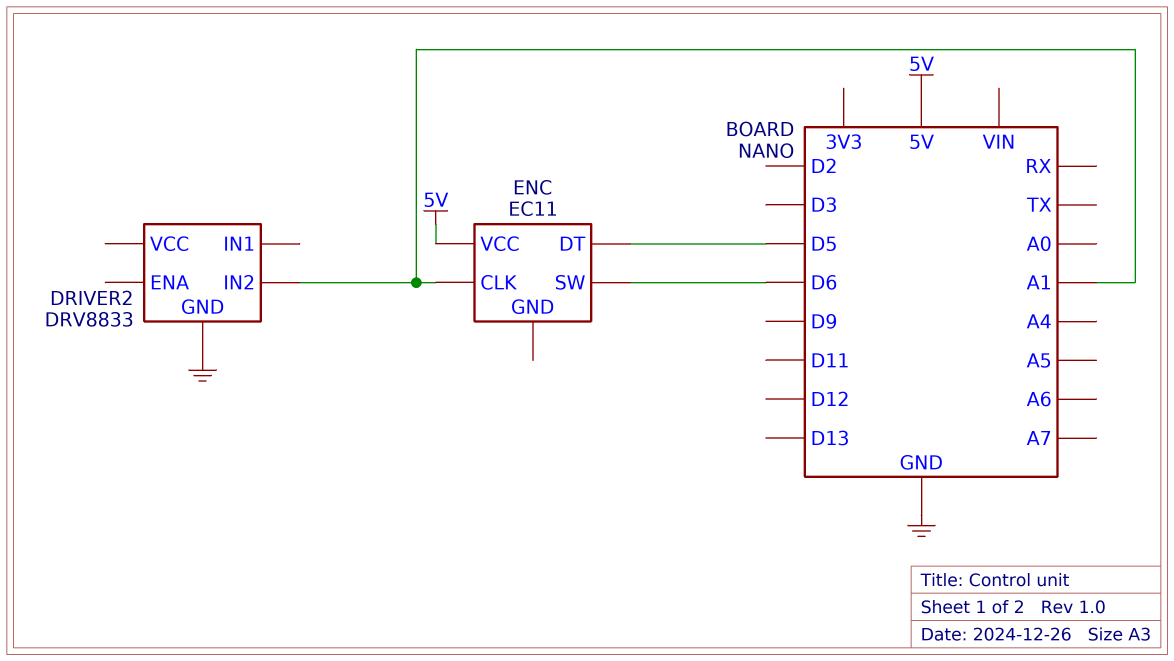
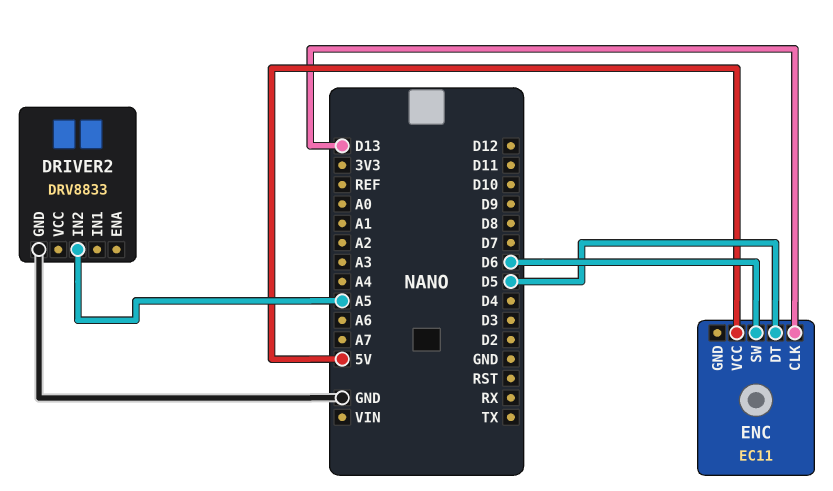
DRIVER2 pin IN2: A1 -> A5
ENC pin CLK: A1 -> D13

